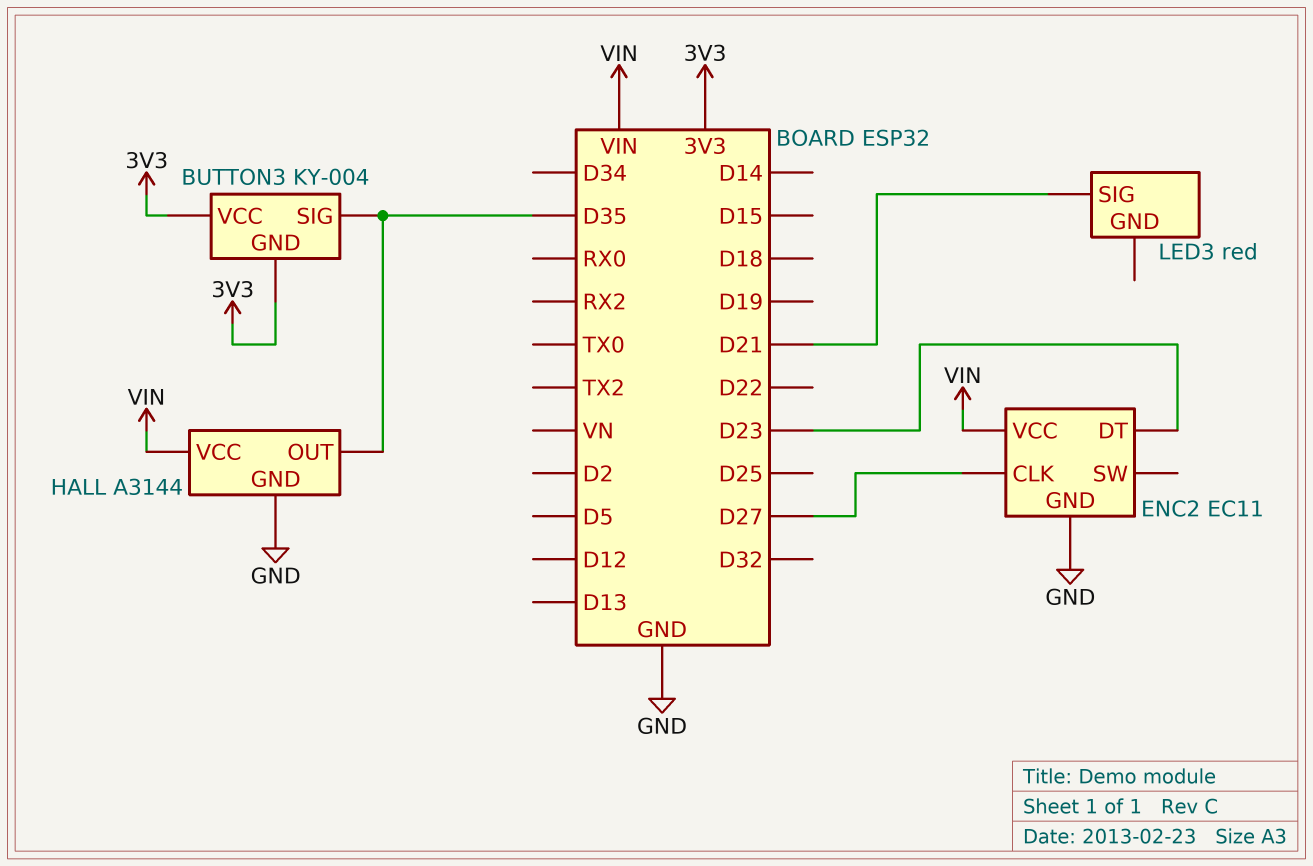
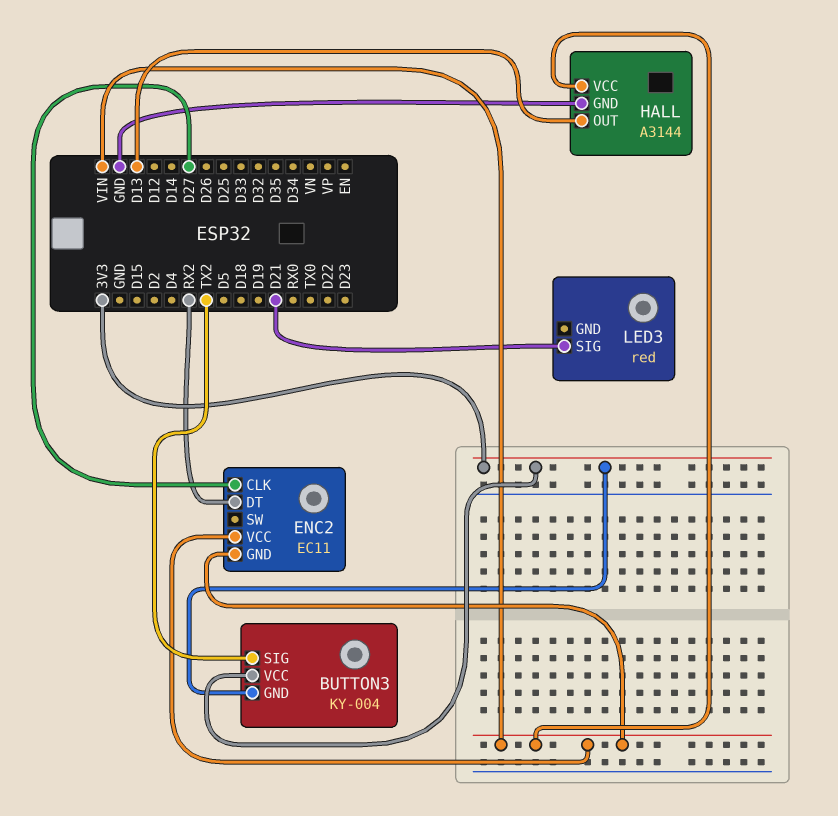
BUTTON3 pin SIG: D35 -> TX2
ENC2 pin DT: D23 -> RX2
ENC2 pin GND: GND -> VIN
HALL pin OUT: D35 -> D13

